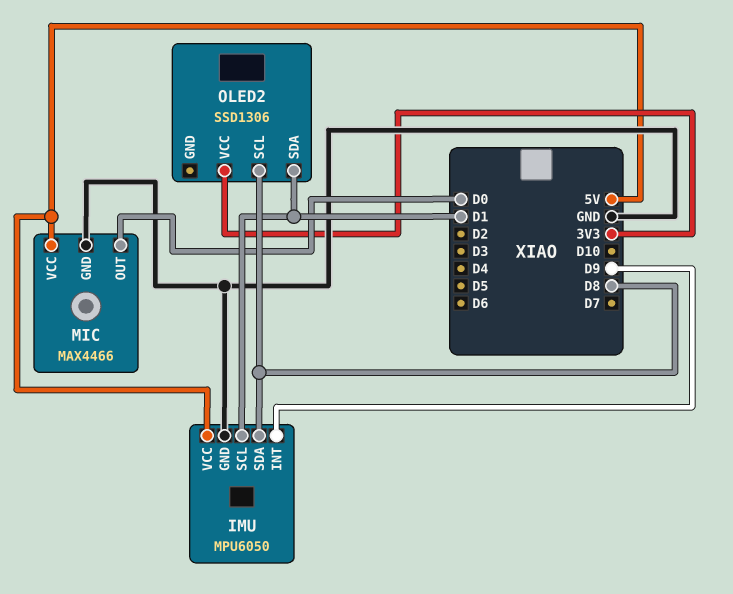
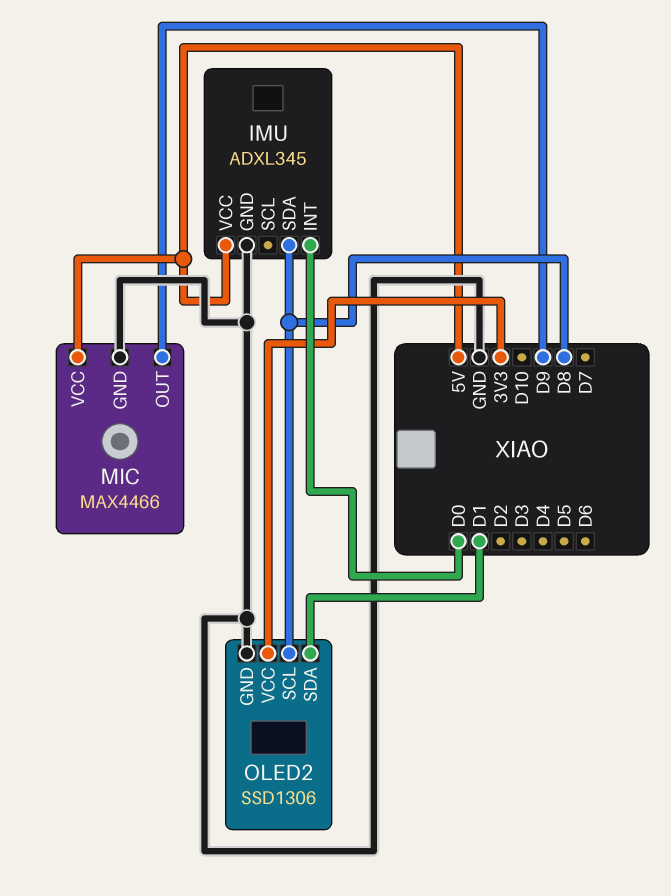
IMU: MPU6050 -> ADXL345
IMU pin INT: D9 -> D0
IMU pin SCL: D1 -> none
MIC pin OUT: D0 -> D9
OLED2 pin GND: none -> GND

